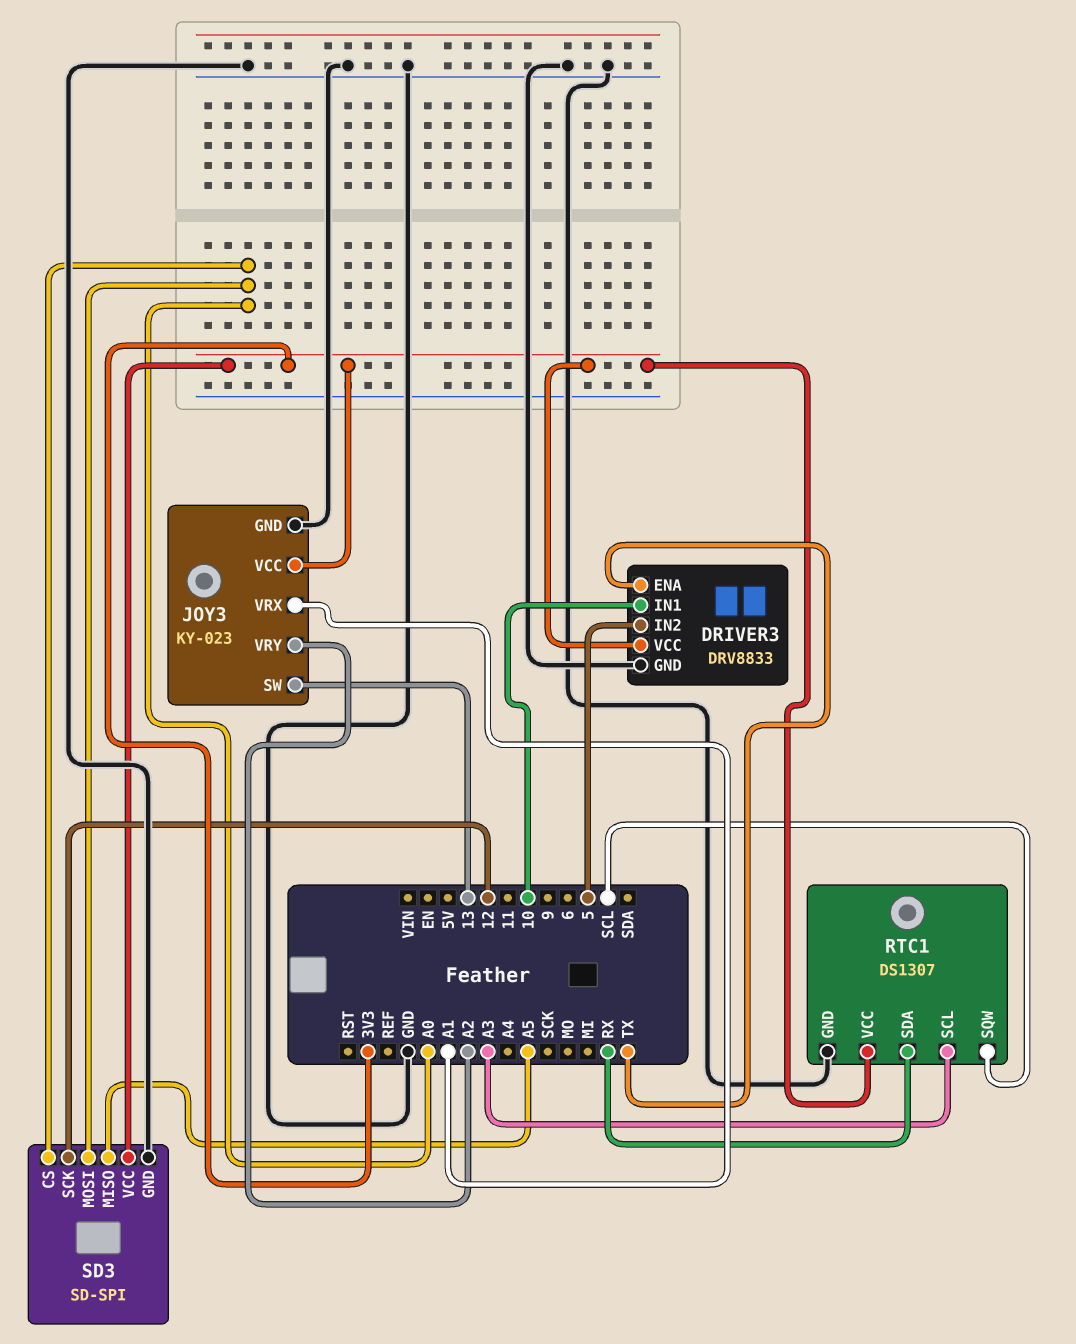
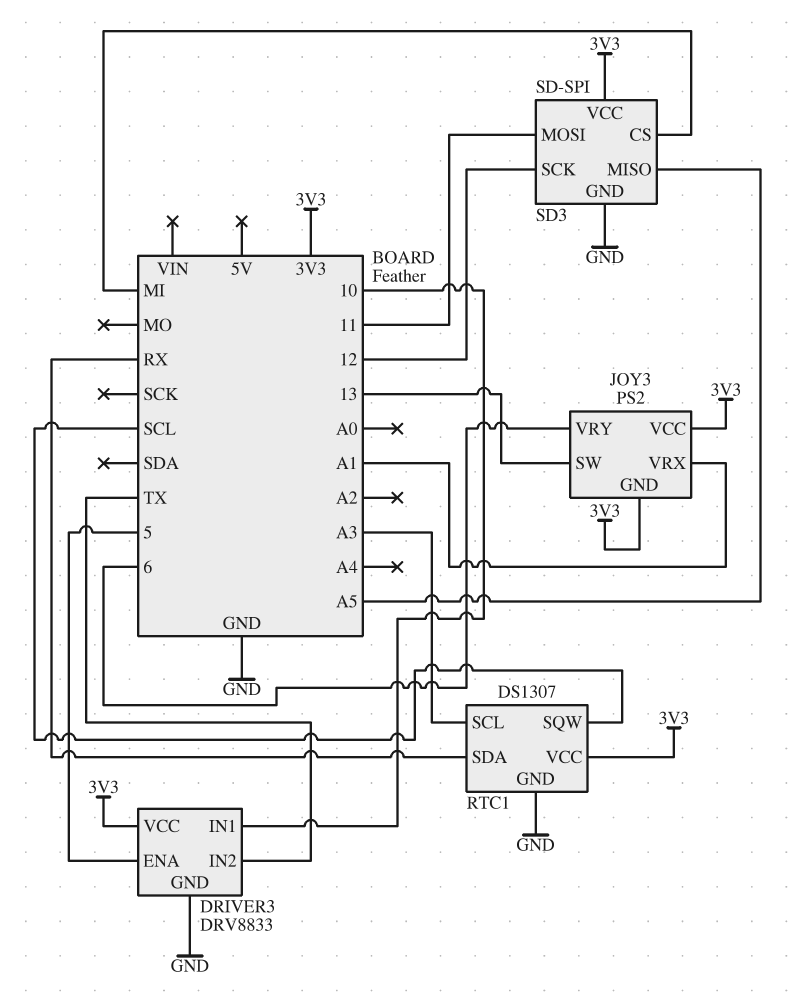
DRIVER3 pin ENA: TX -> 5
DRIVER3 pin IN2: 5 -> TX
JOY3: KY-023 -> PS2
JOY3 pin GND: GND -> 3V3
JOY3 pin VRY: A2 -> 6
SD3 pin CS: A0 -> MI
SD3 pin MOSI: A0 -> 11

